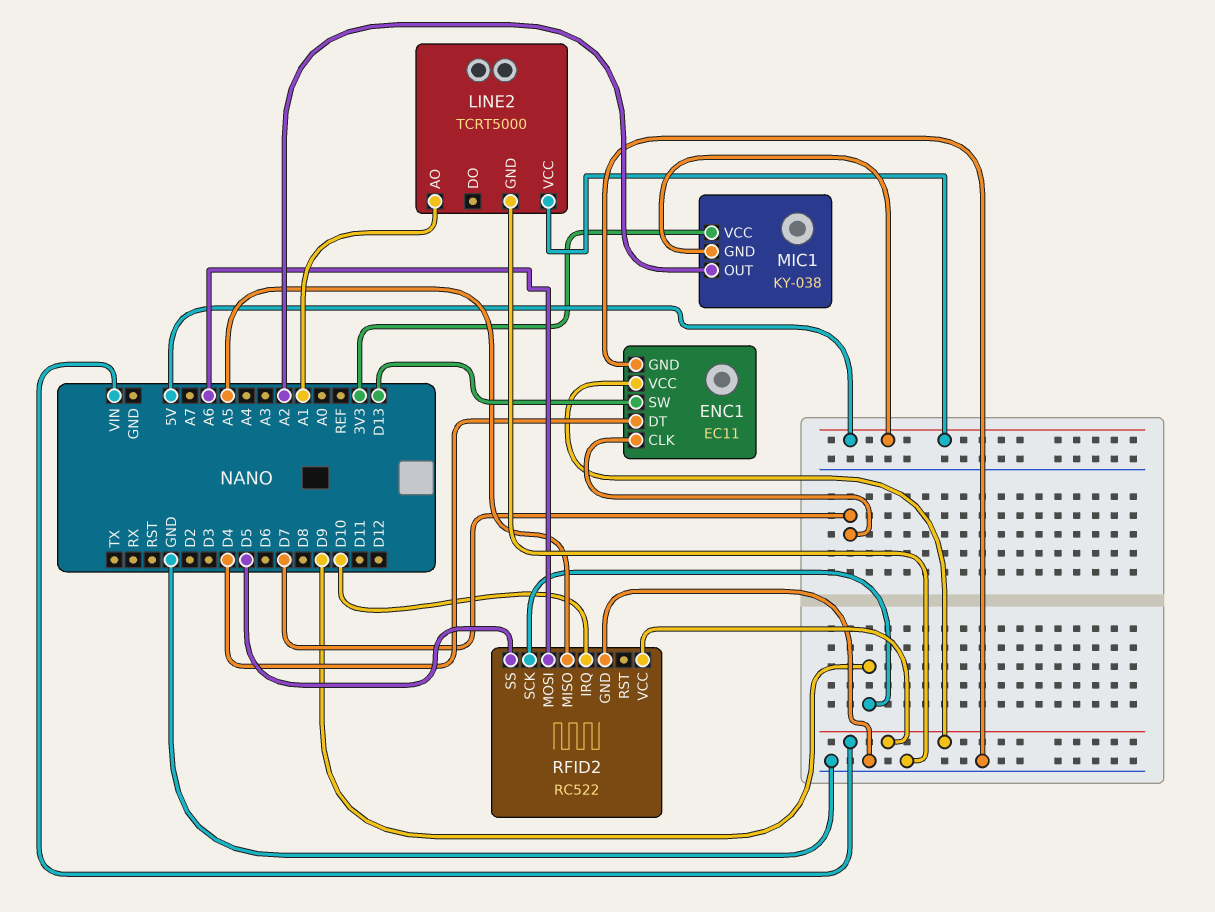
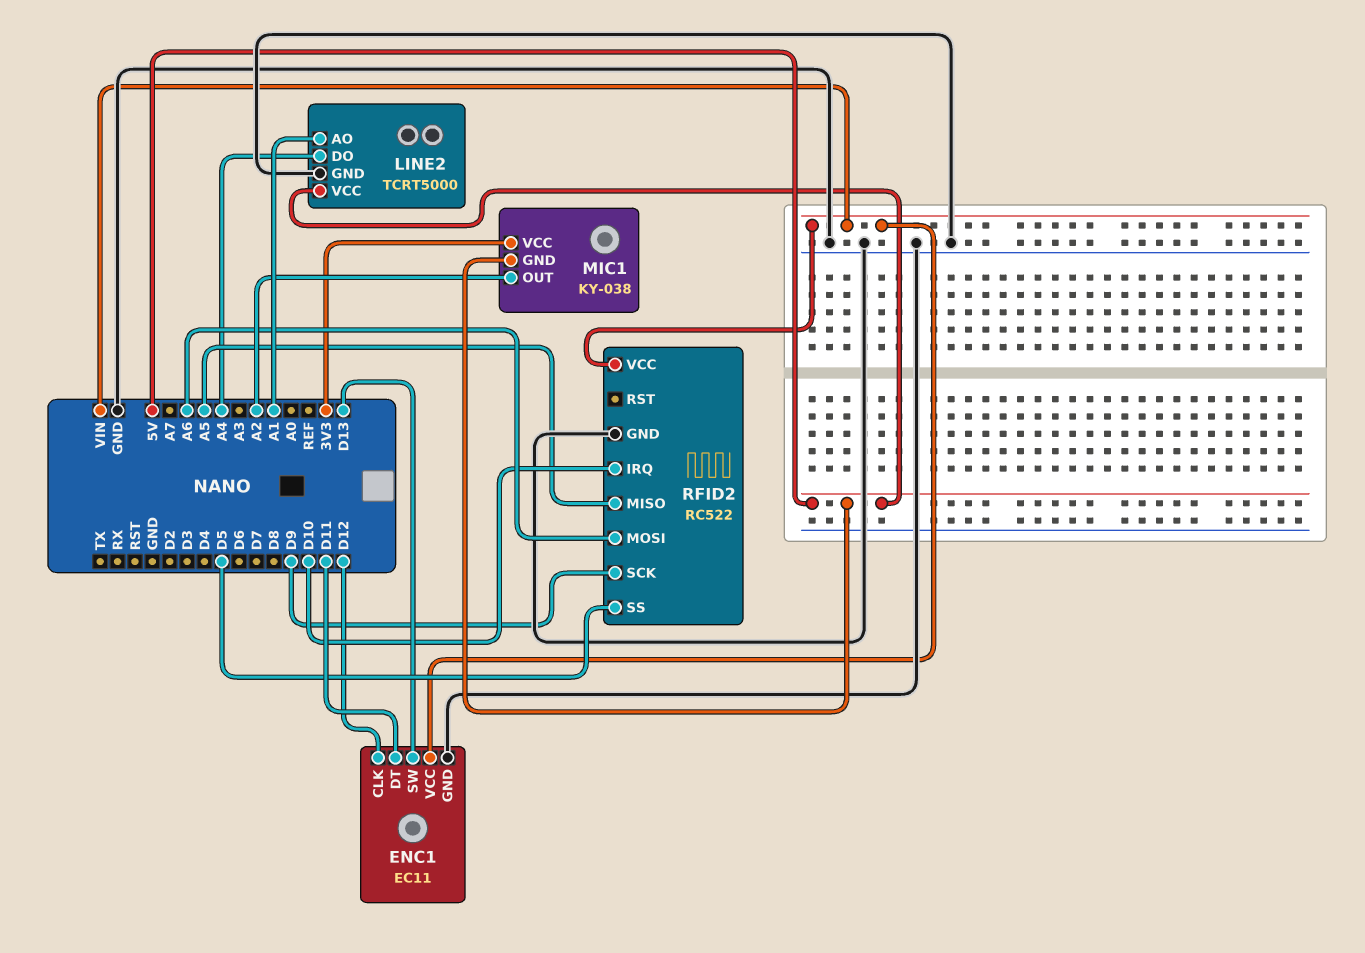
ENC1 pin CLK: D7 -> D12
ENC1 pin DT: D4 -> D11
LINE2 pin DO: none -> A4

